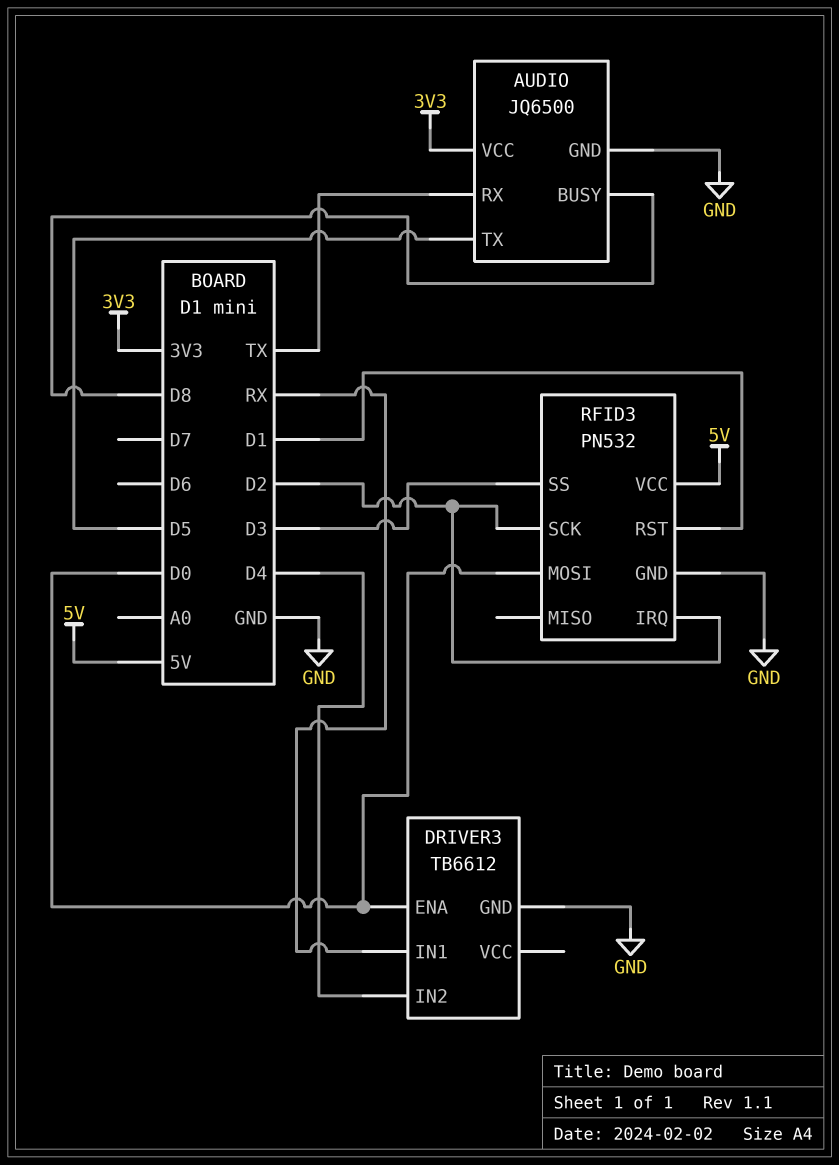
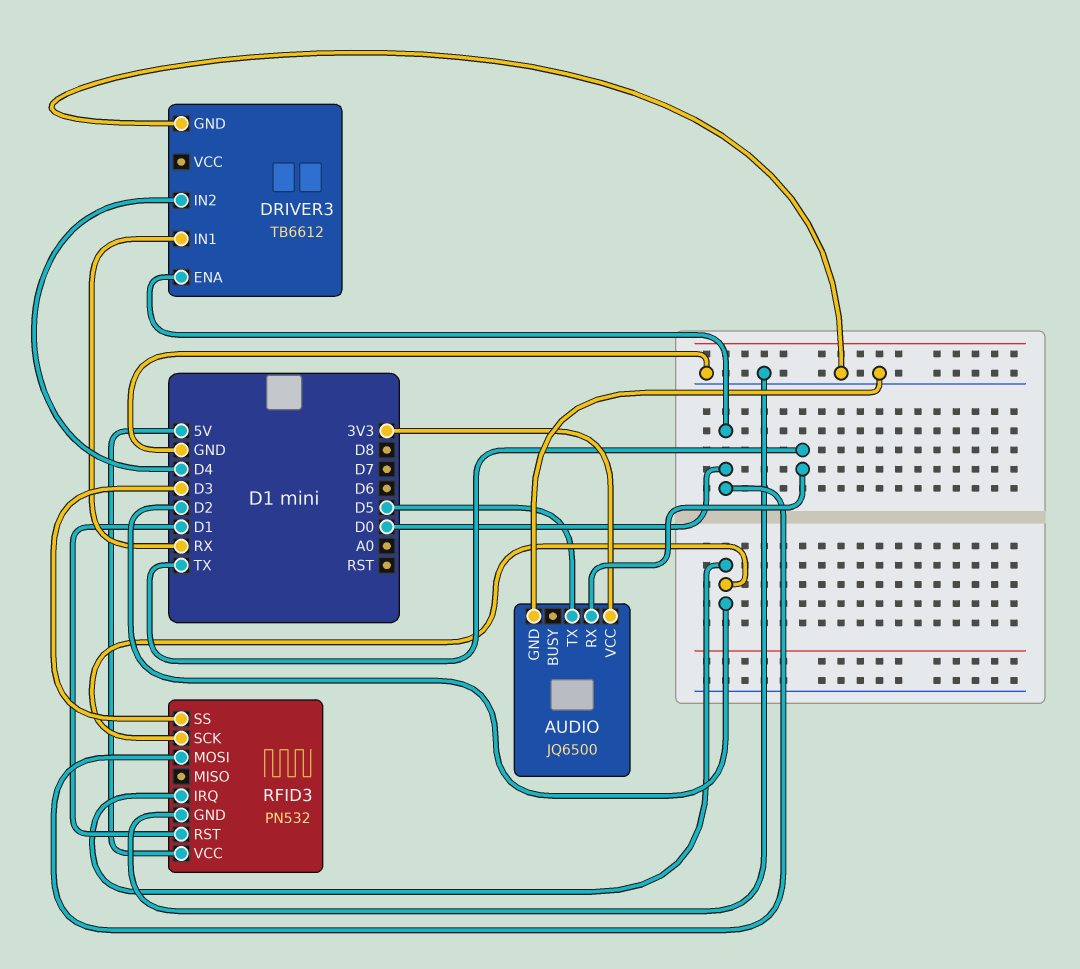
AUDIO pin BUSY: D8 -> none

